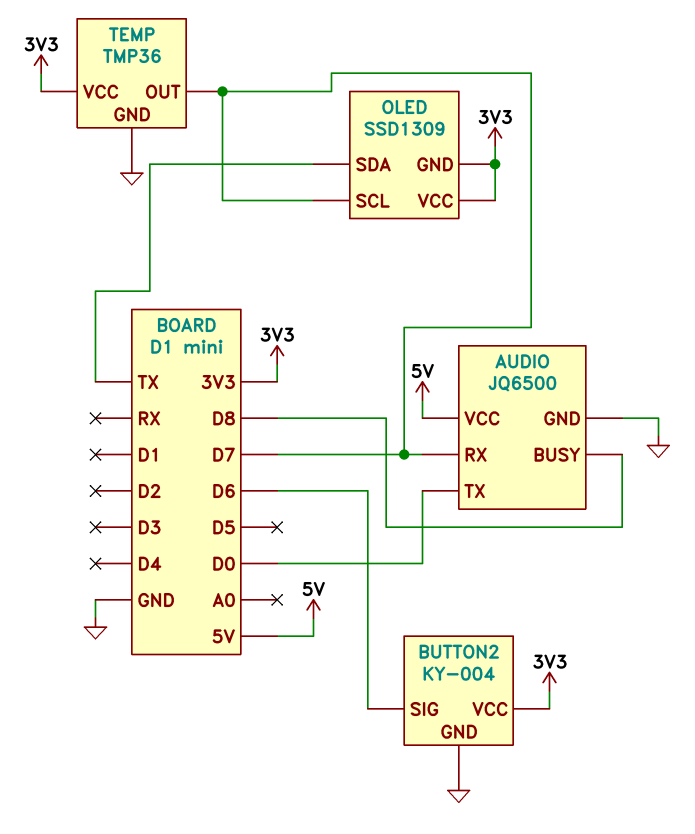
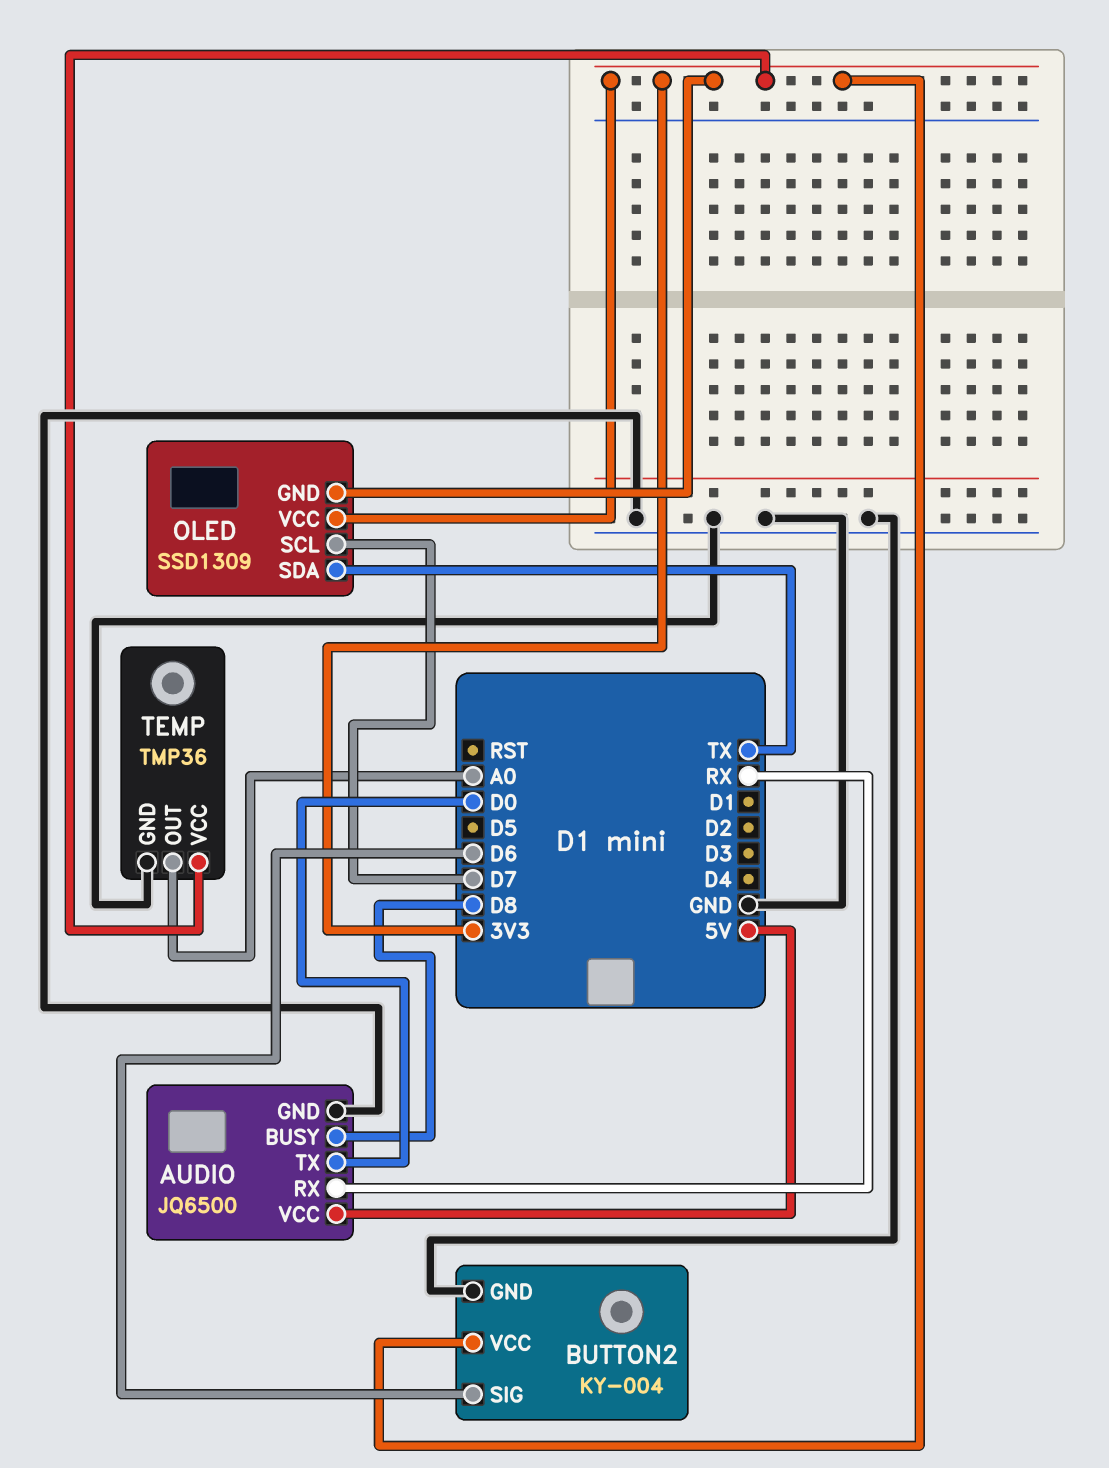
AUDIO pin RX: D7 -> RX
TEMP pin OUT: D7 -> A0

